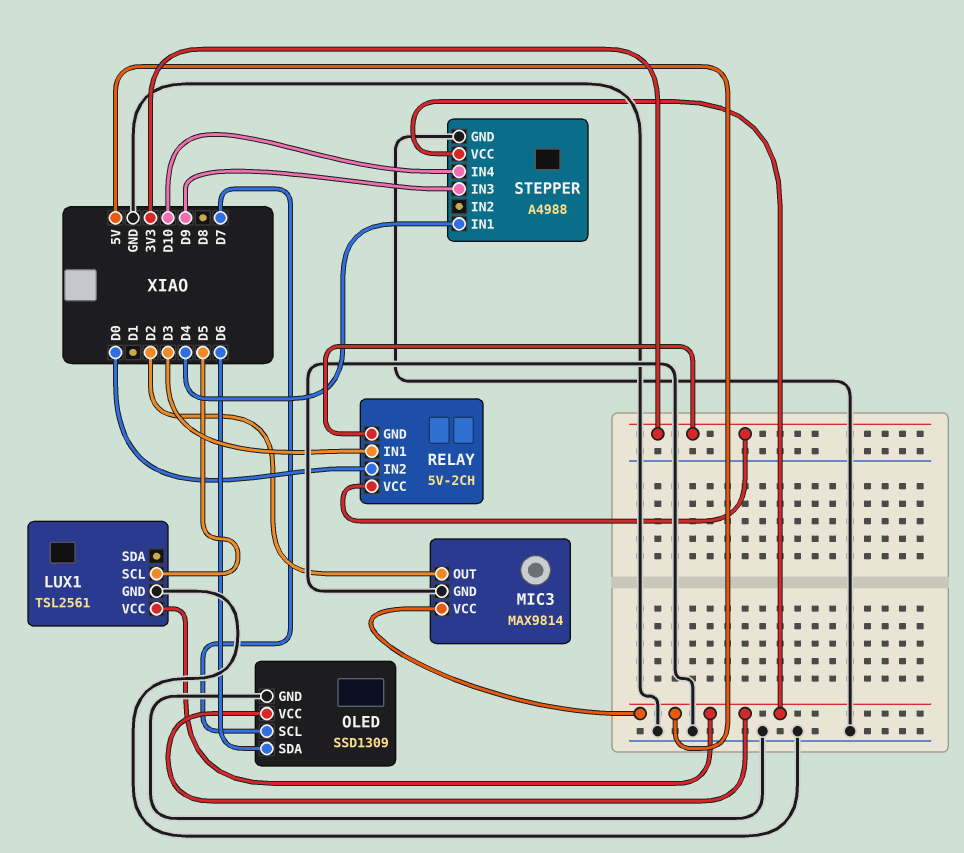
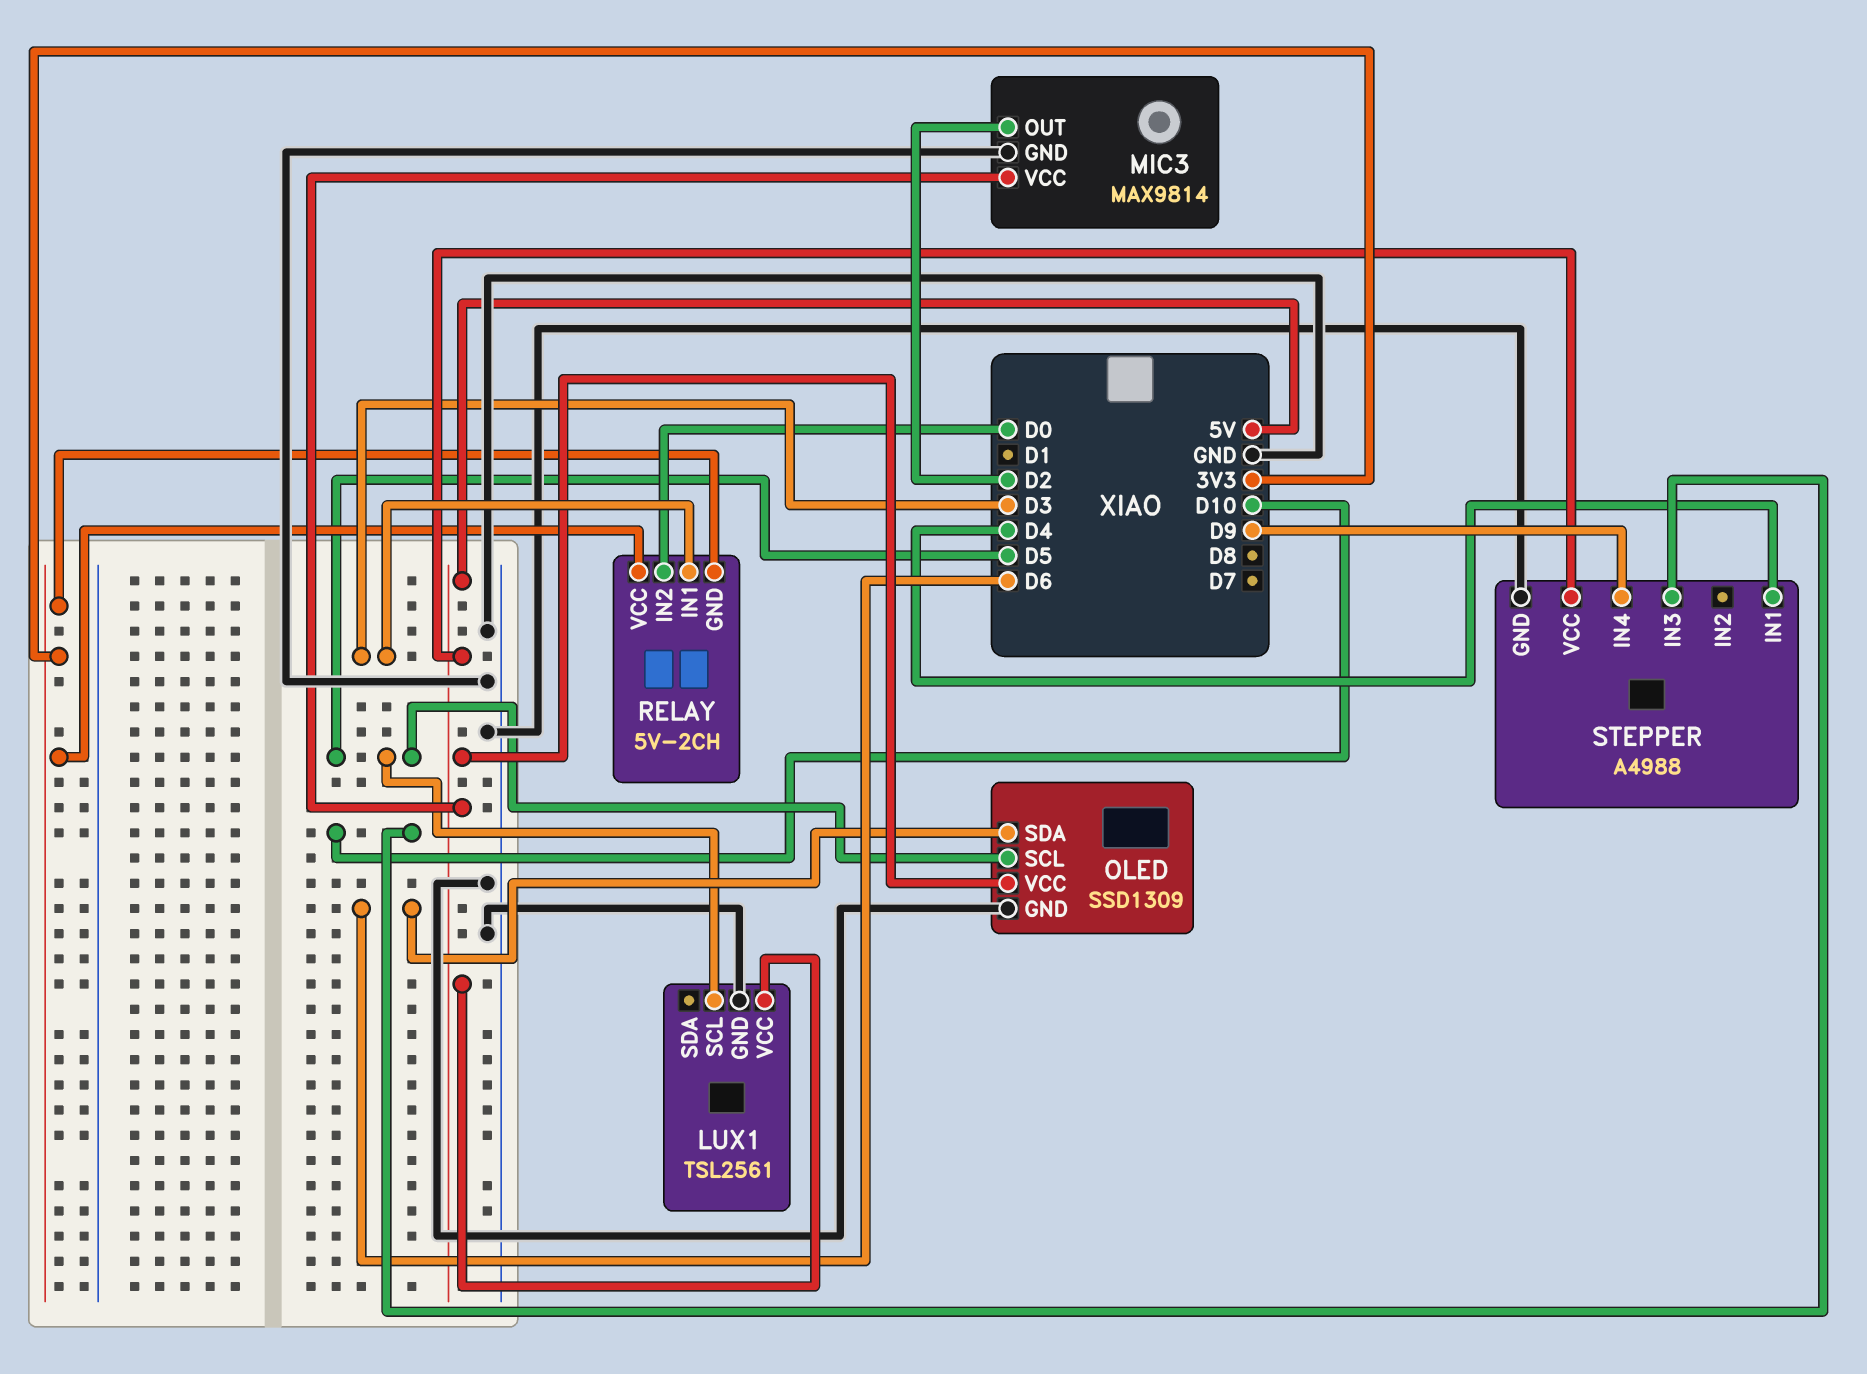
OLED pin SCL: D7 -> D5
STEPPER pin IN3: D9 -> D10
STEPPER pin IN4: D10 -> D9

